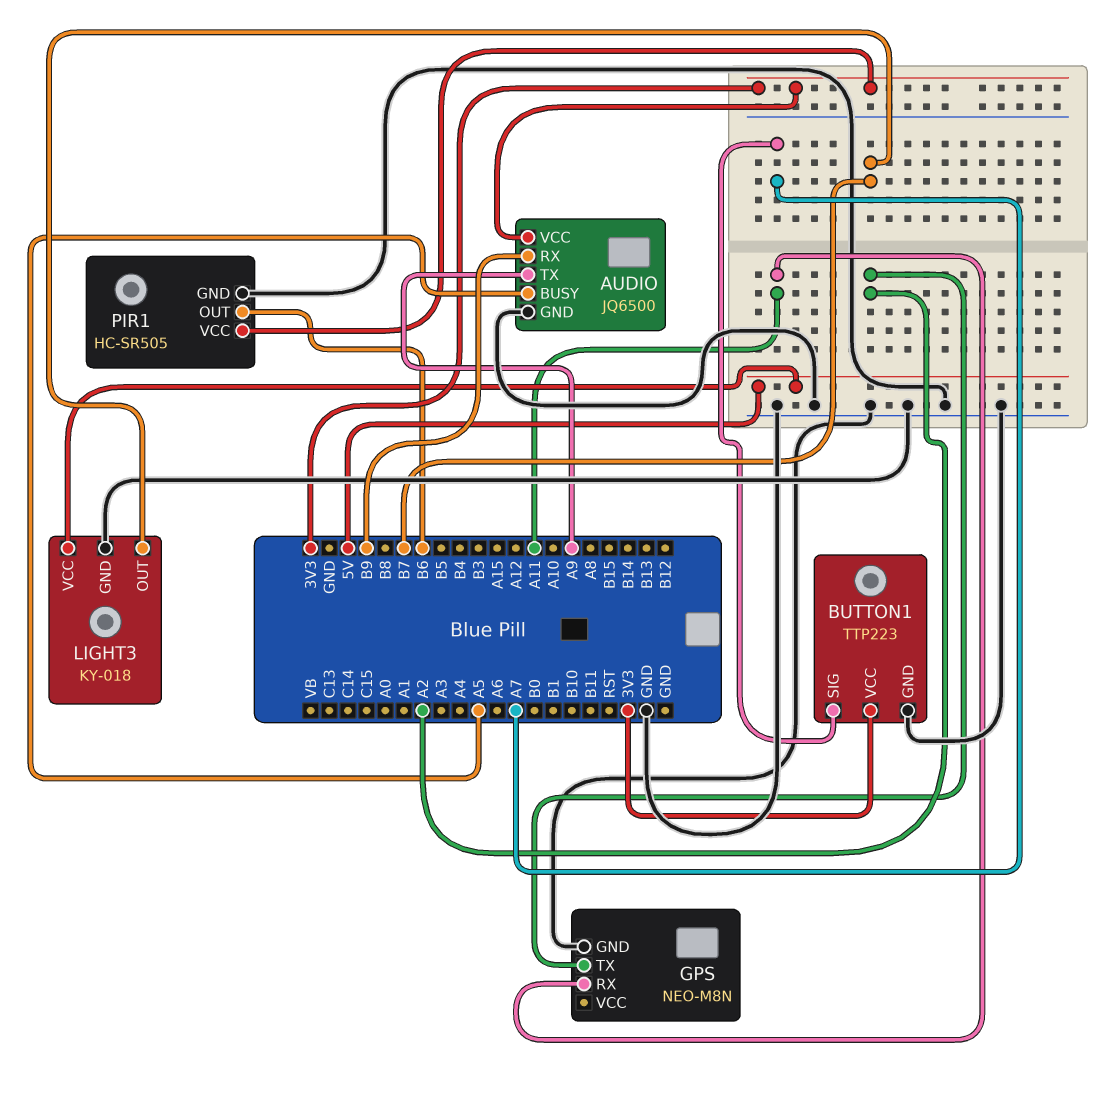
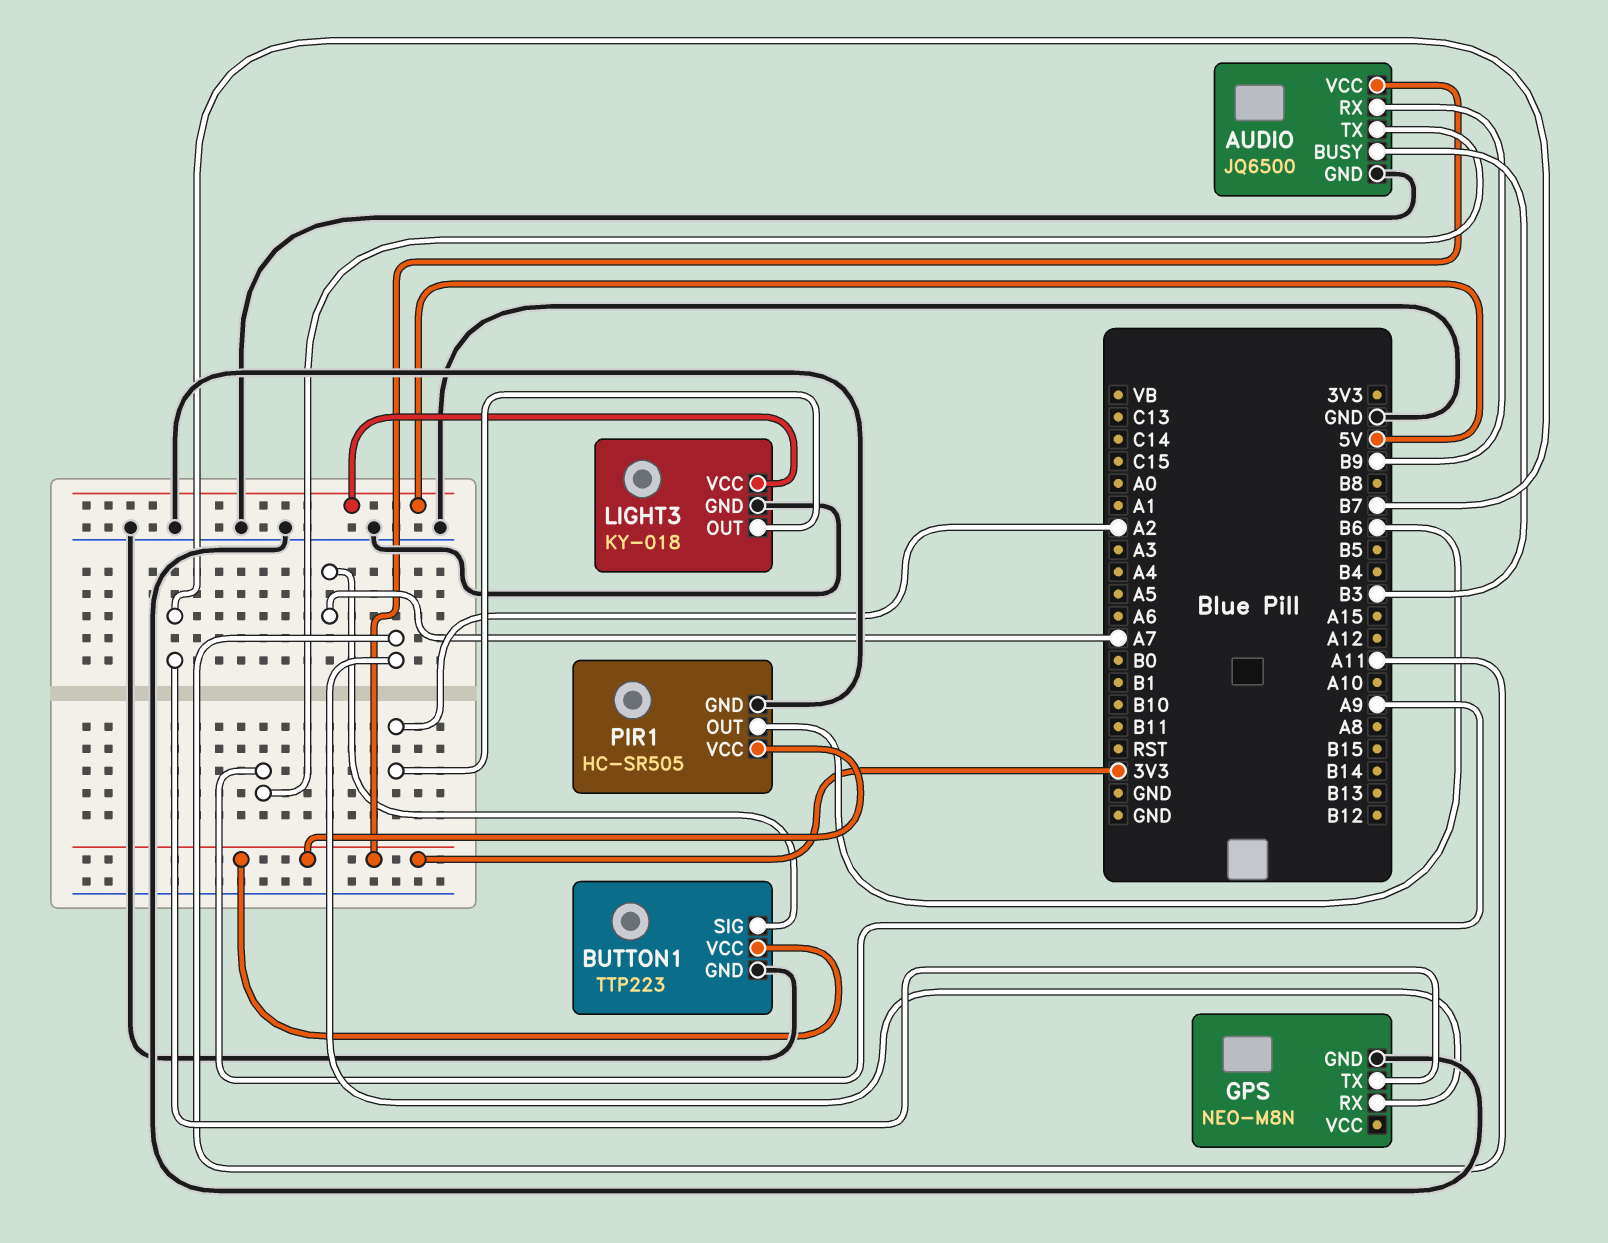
AUDIO pin BUSY: A5 -> B3
GPS pin TX: A2 -> B7
LIGHT3 pin OUT: B7 -> A2

